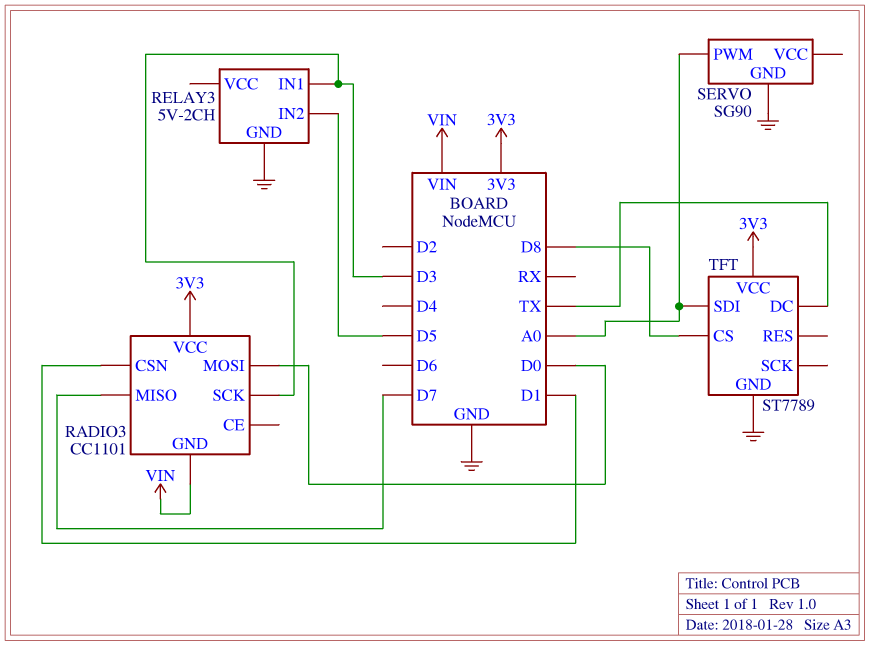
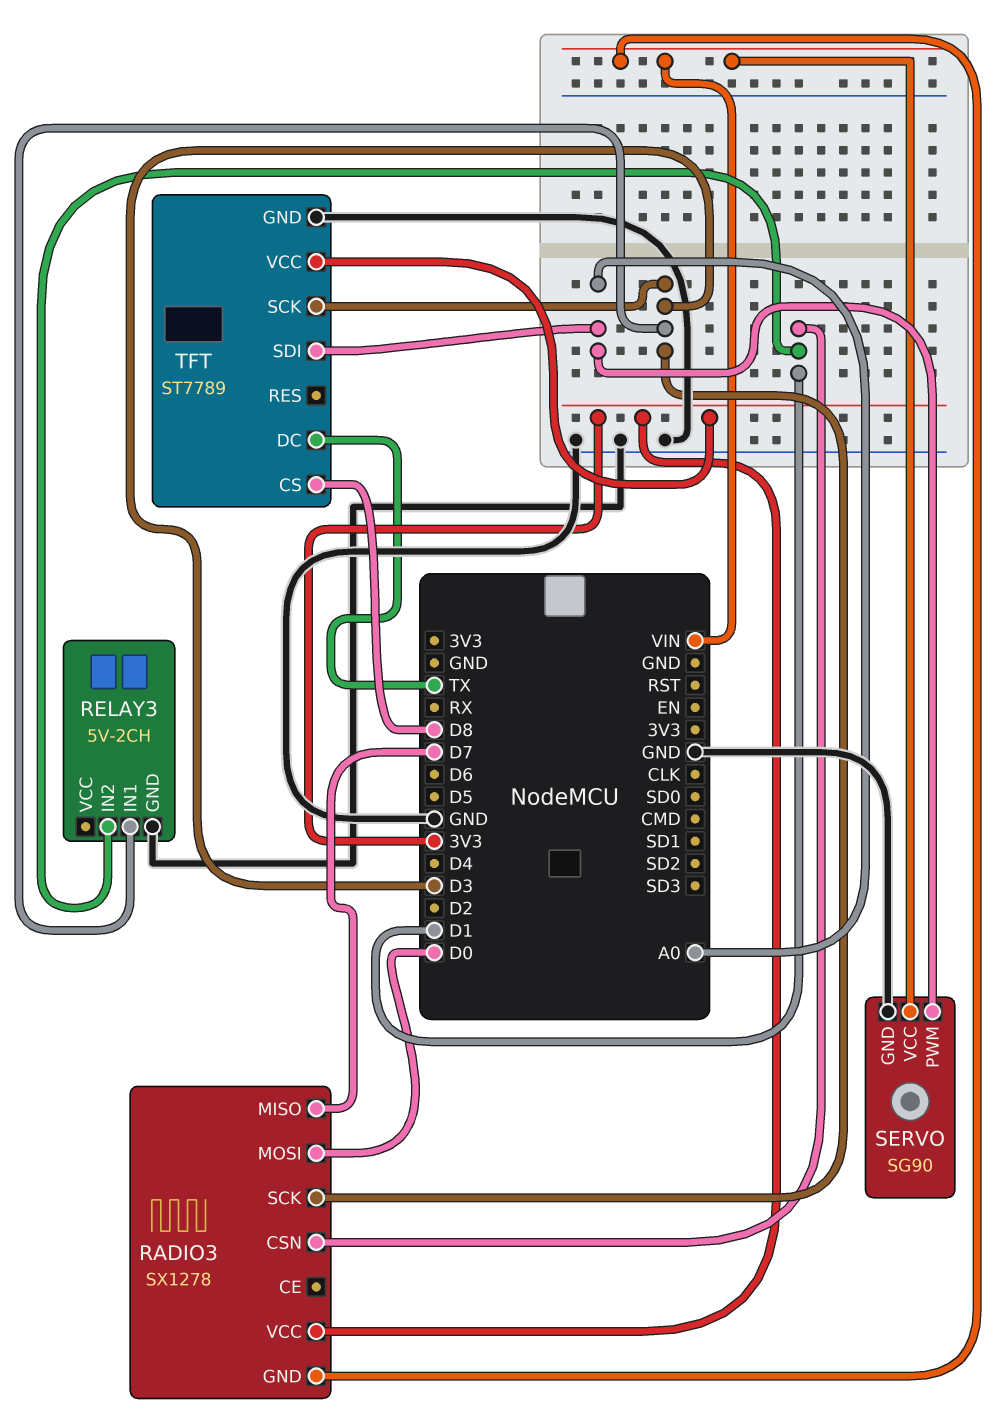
RADIO3: CC1101 -> SX1278
RELAY3 pin IN2: D5 -> D1
SERVO pin VCC: none -> VIN
TFT pin SCK: none -> D3

